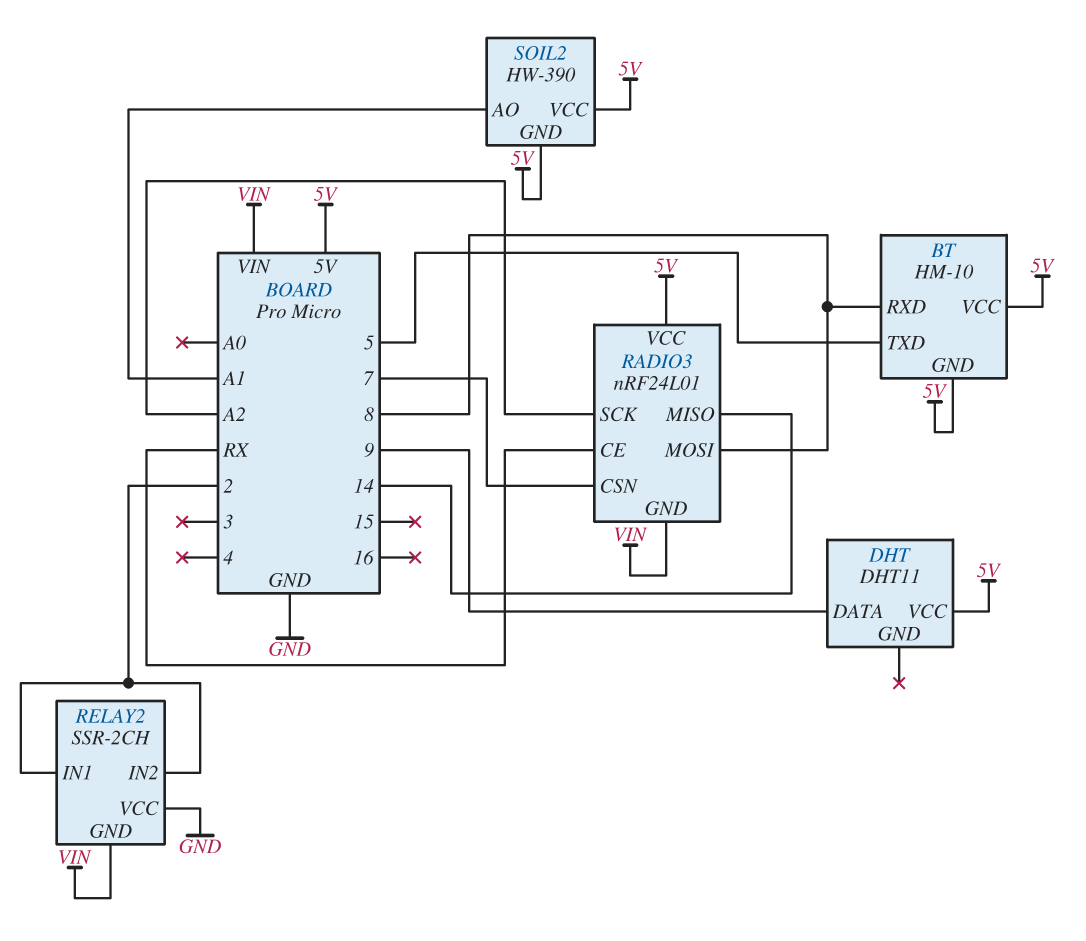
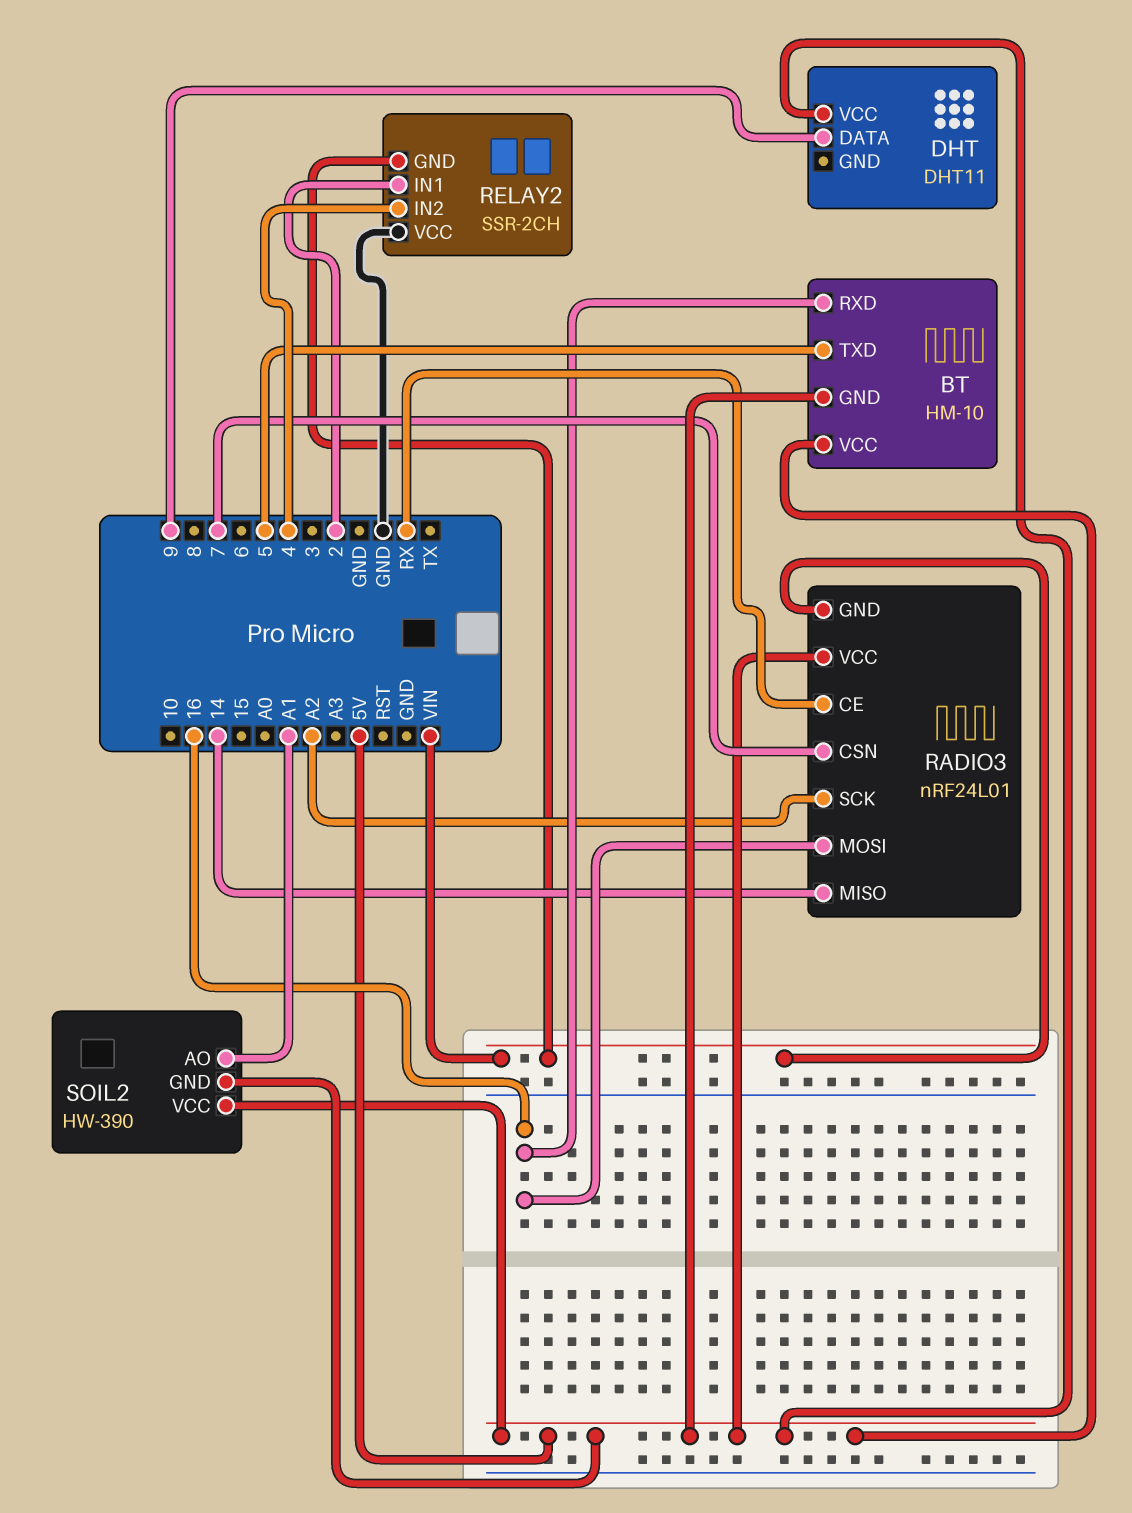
BT pin RXD: 8 -> 16
RADIO3 pin MOSI: 8 -> 16
RELAY2 pin IN2: 2 -> 4

